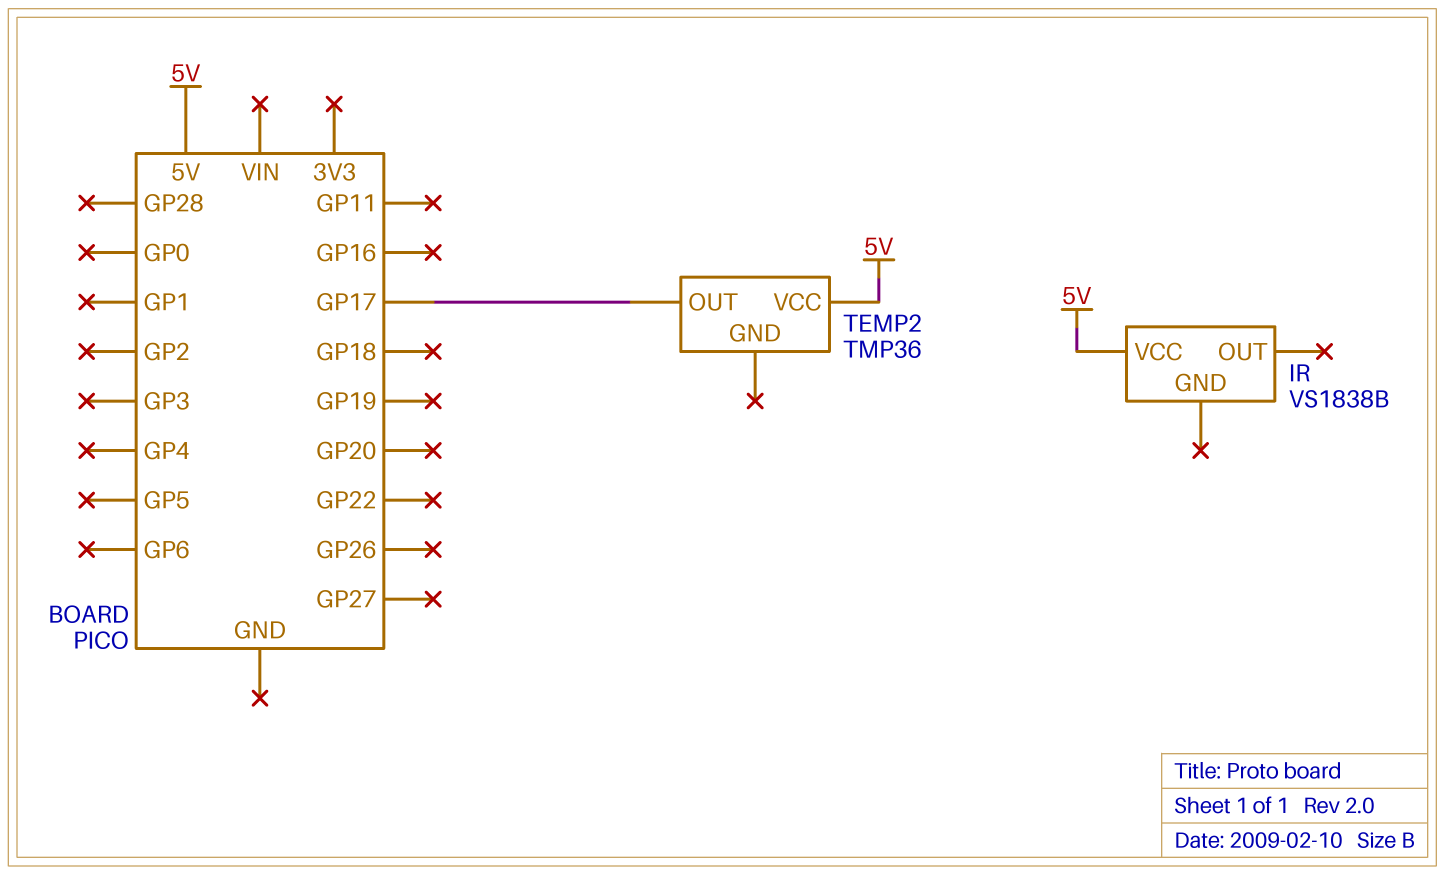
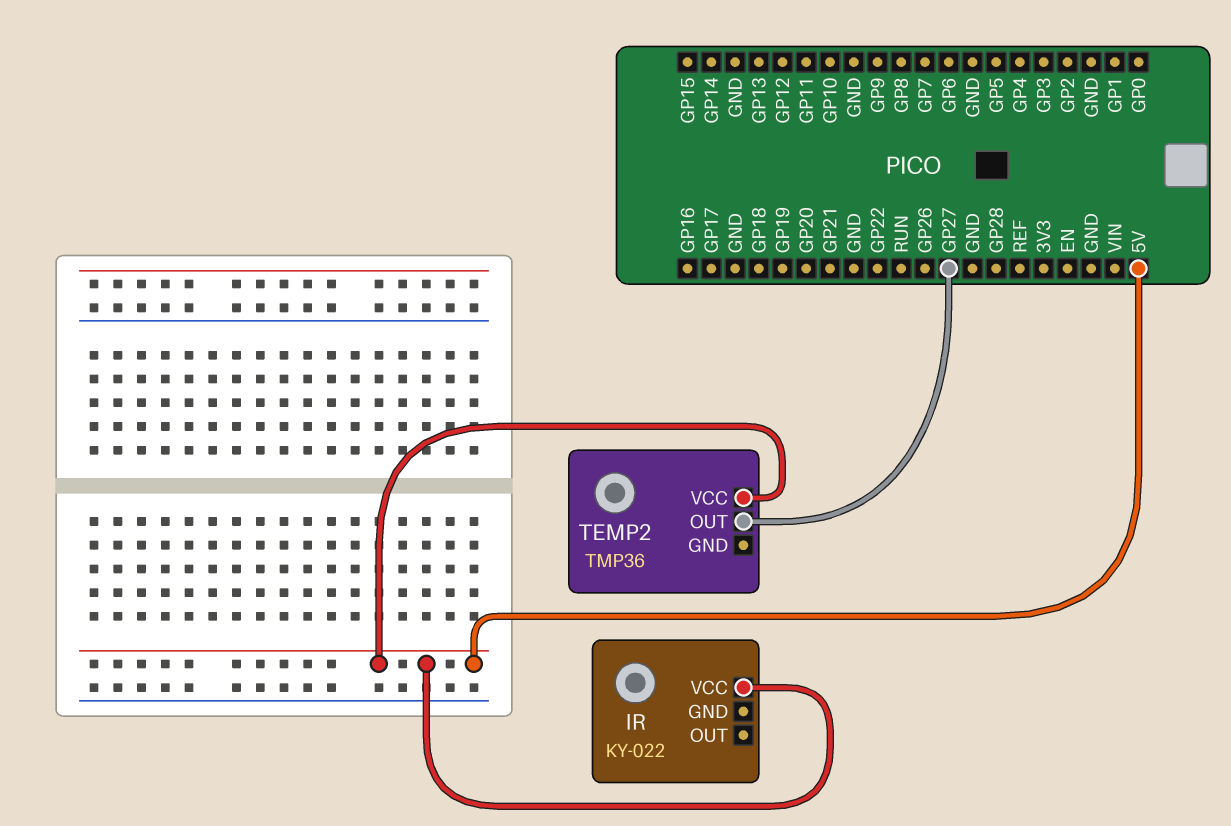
IR: VS1838B -> KY-022
TEMP2 pin OUT: GP17 -> GP27

